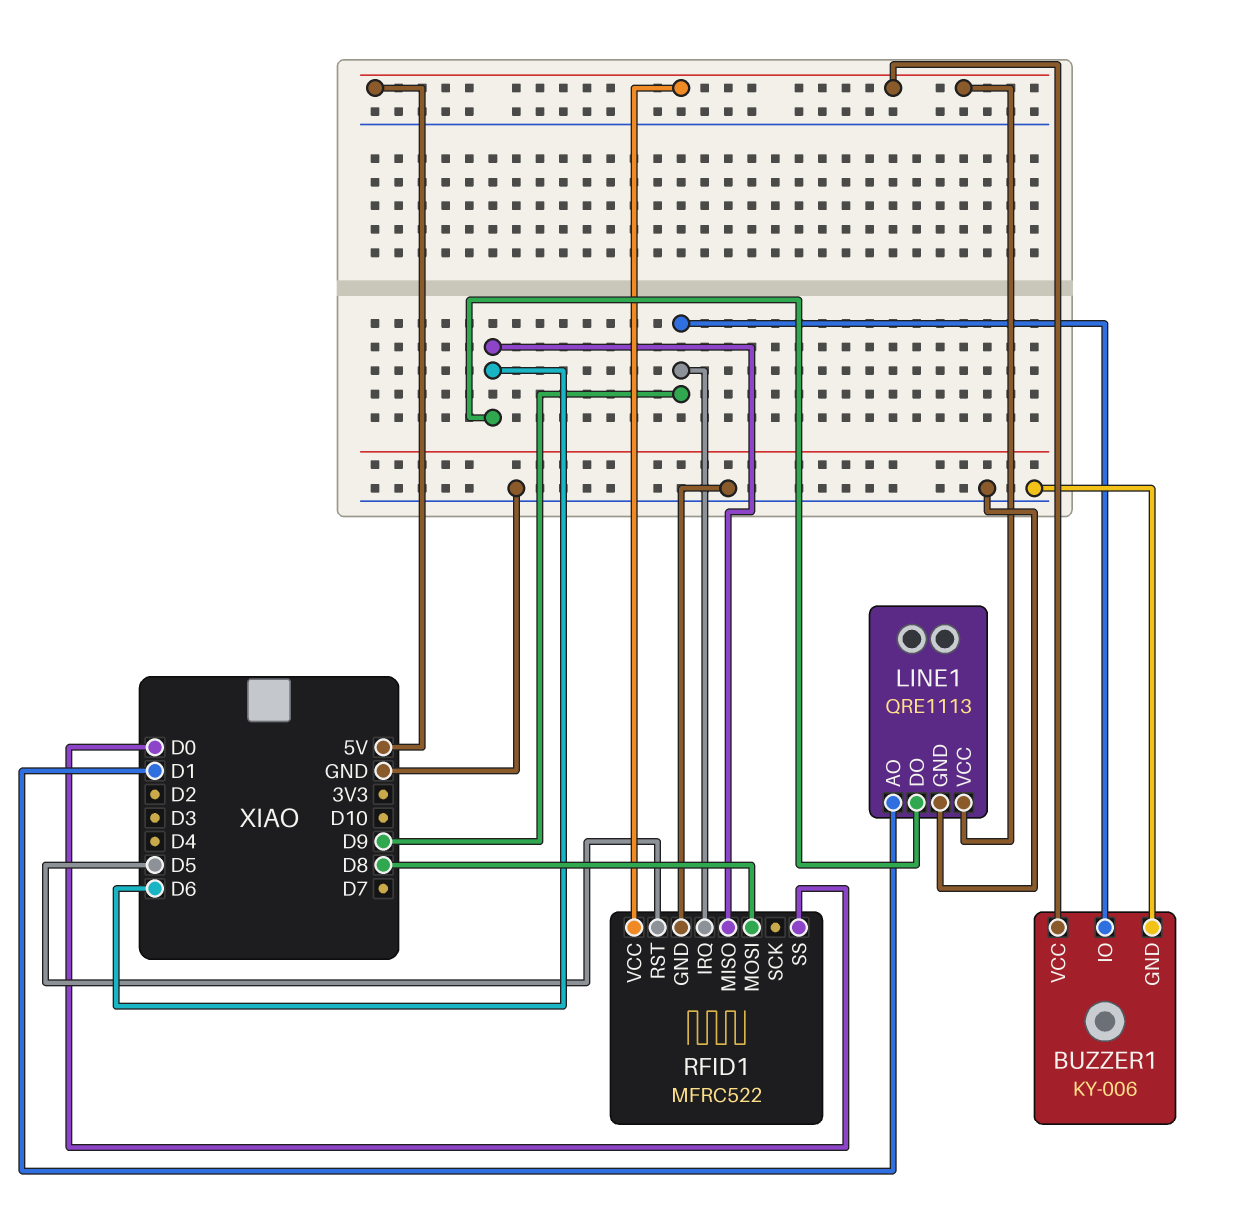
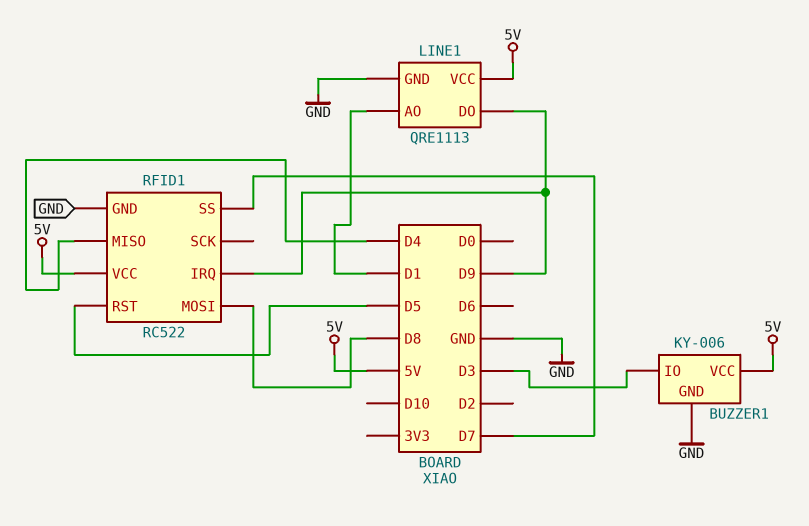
BUZZER1 pin IO: D9 -> D3
LINE1 pin DO: D6 -> D9
RFID1: MFRC522 -> RC522
RFID1 pin MISO: D6 -> D4
RFID1 pin SS: D0 -> D7

